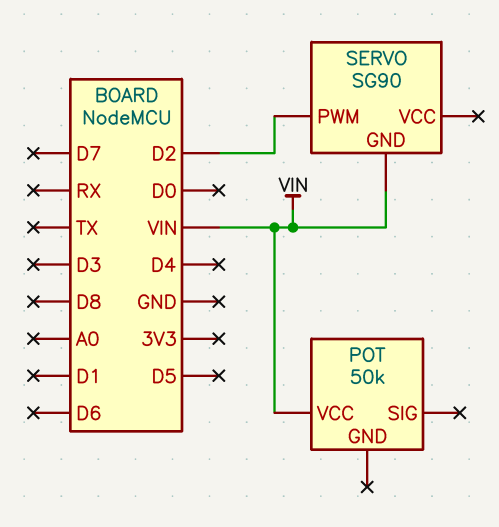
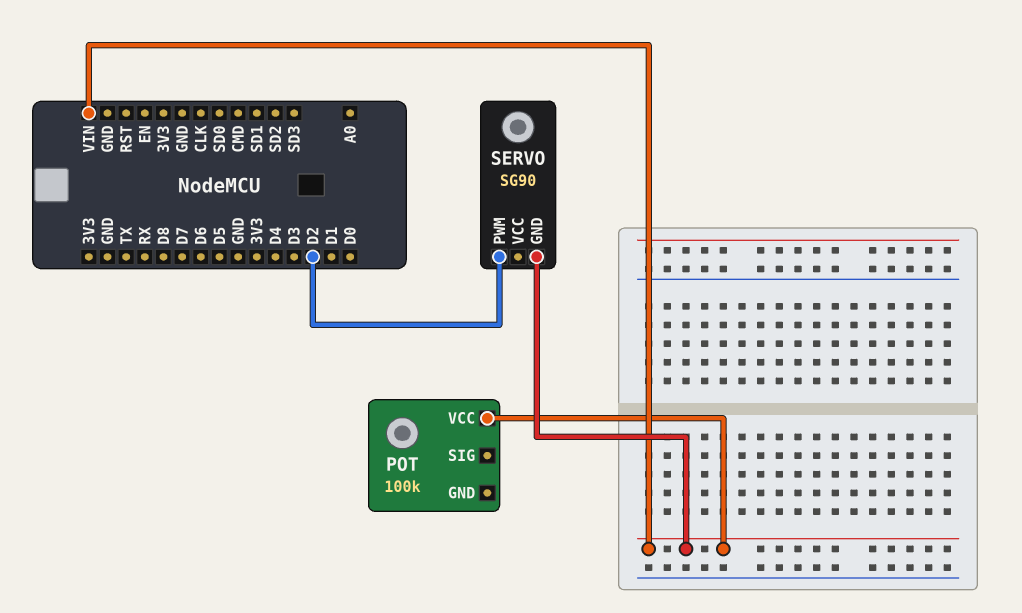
POT: 50k -> 100k

